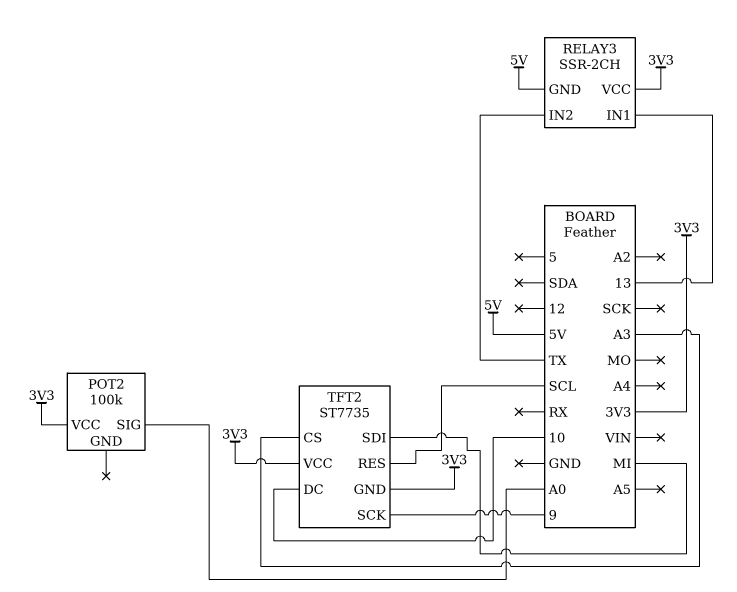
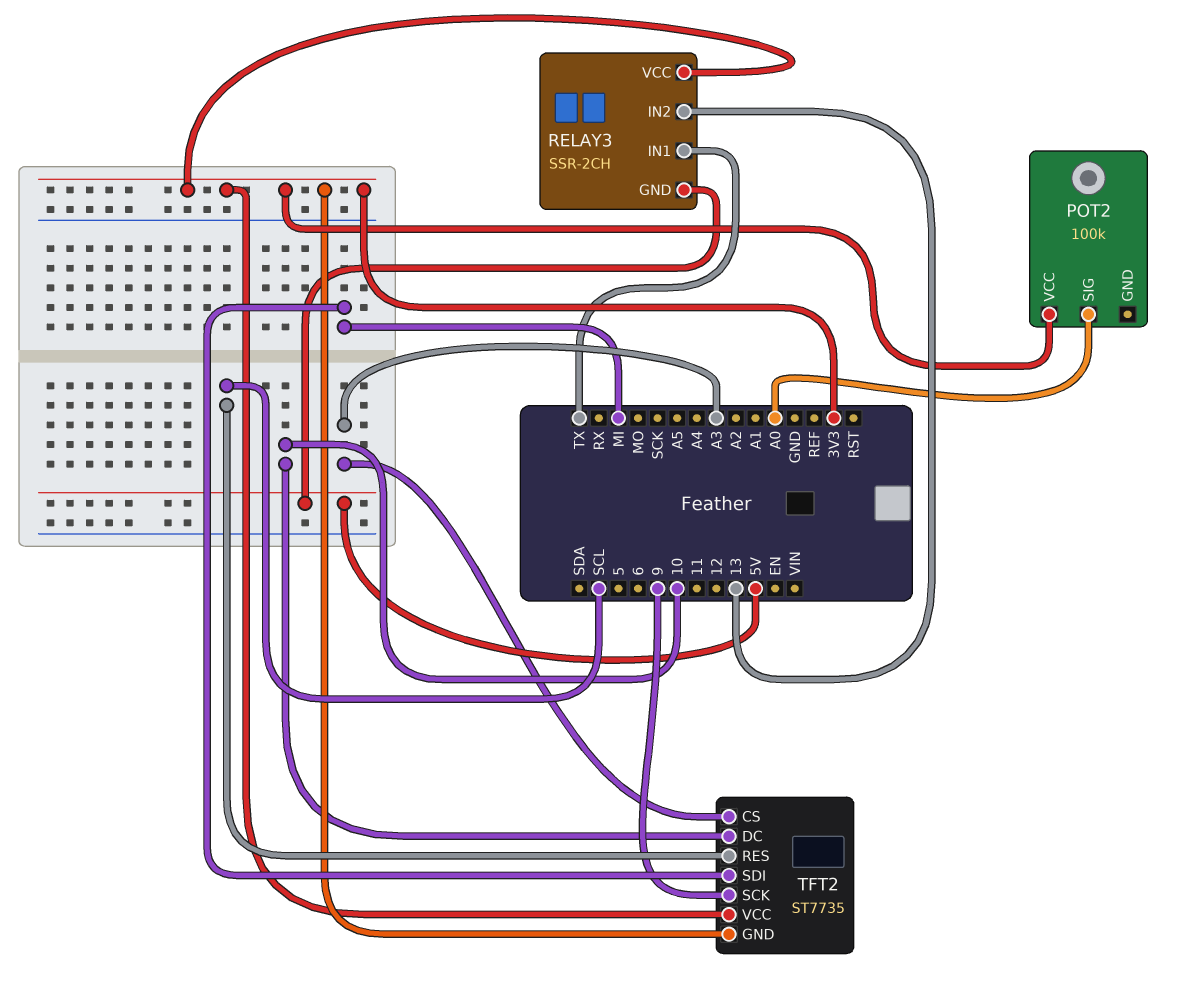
RELAY3 pin IN1: 13 -> TX
RELAY3 pin IN2: TX -> 13

